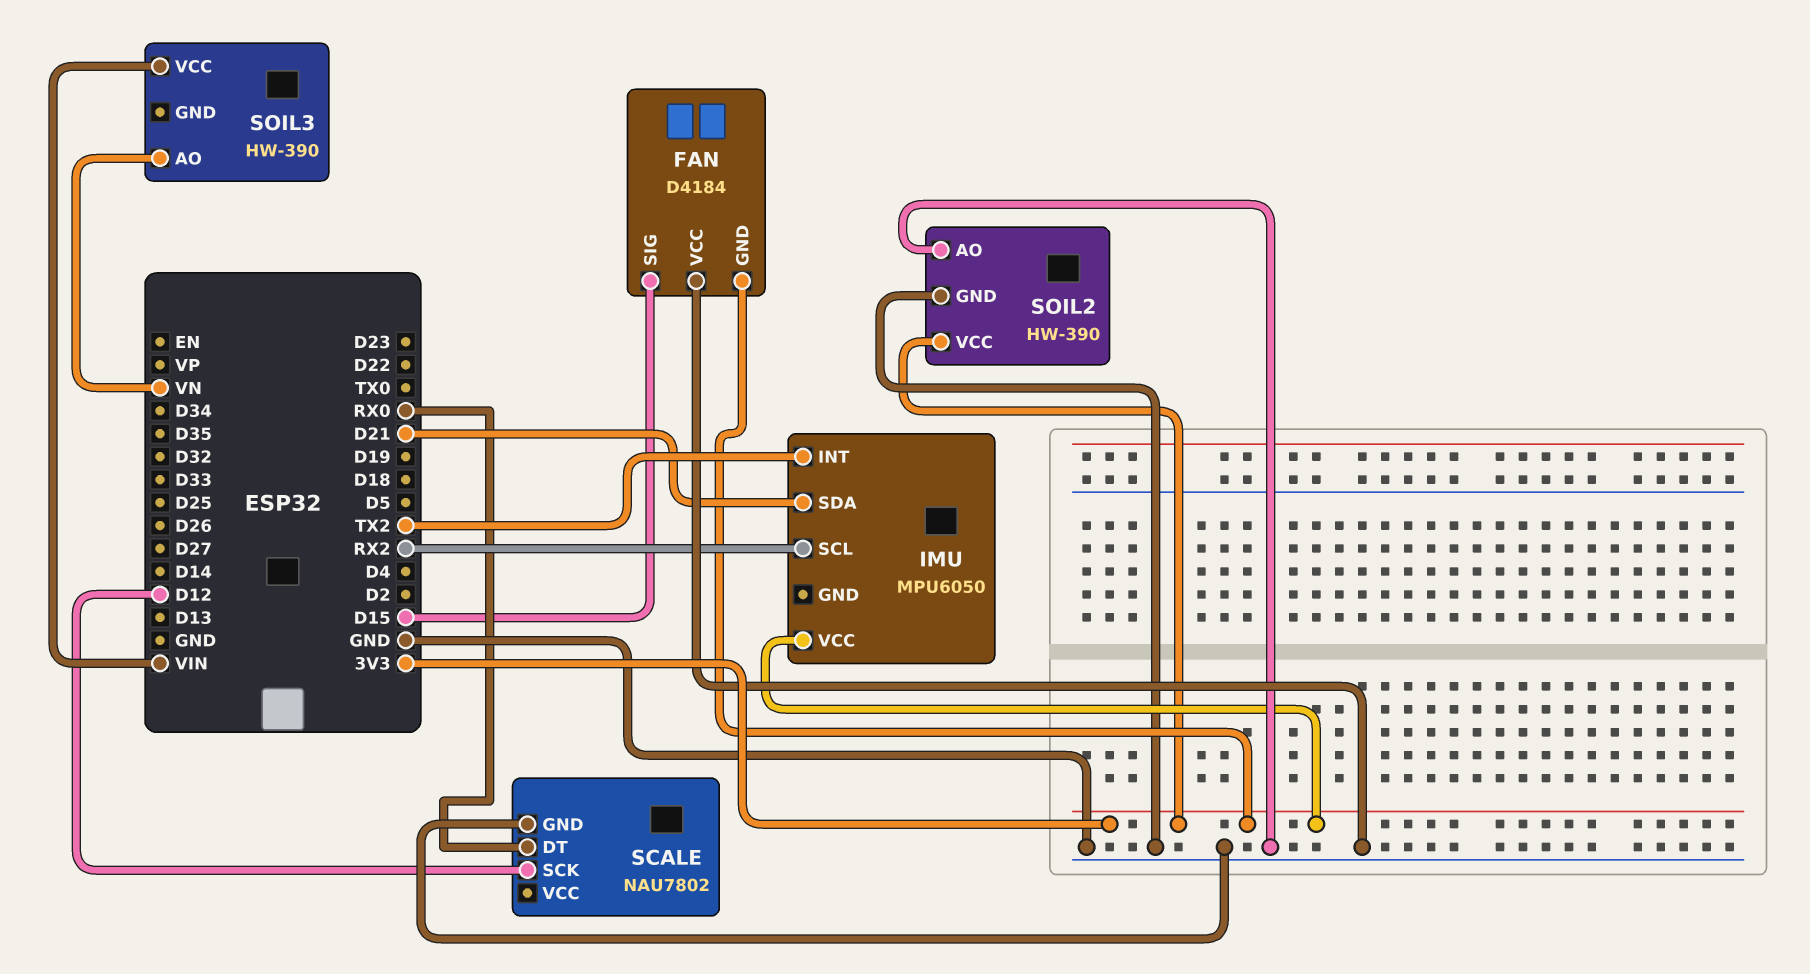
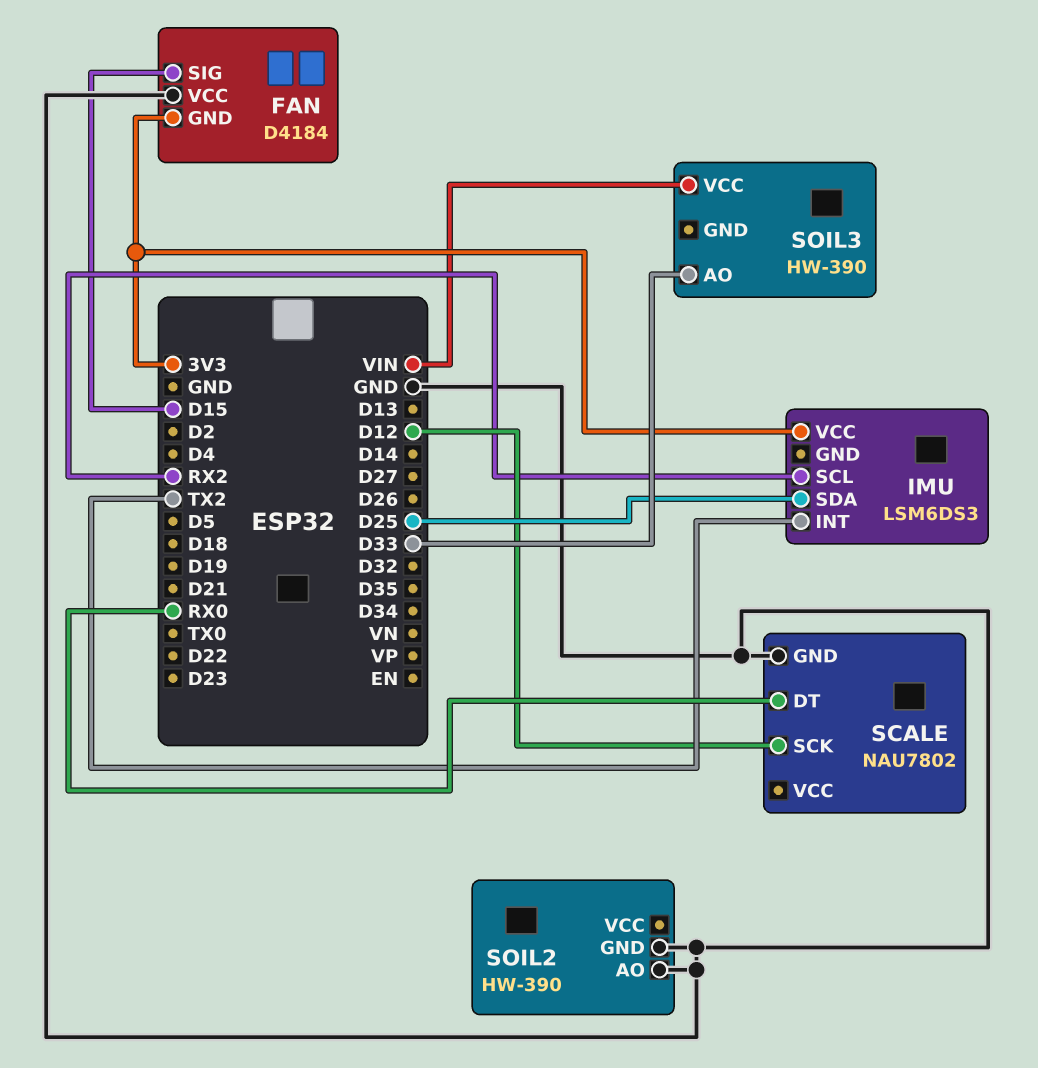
IMU: MPU6050 -> LSM6DS3
IMU pin SDA: D21 -> D25
SOIL2 pin VCC: 3V3 -> none
SOIL3 pin AO: VN -> D33

